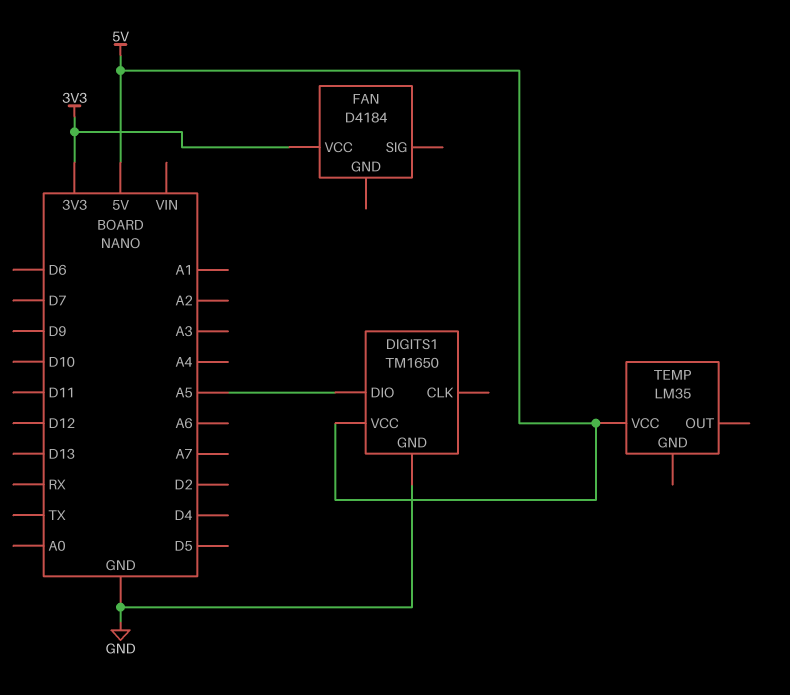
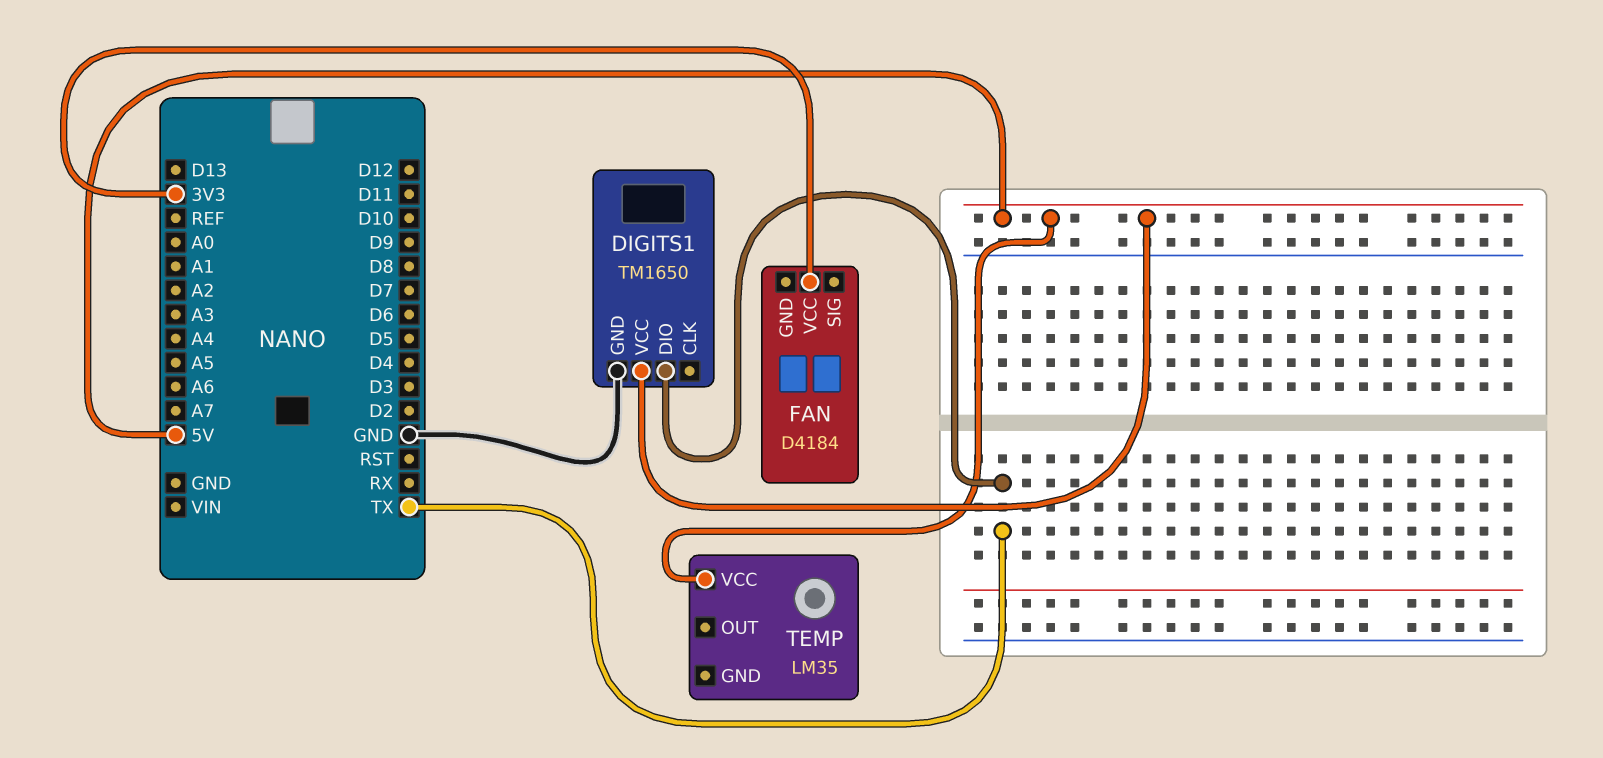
DIGITS1 pin DIO: A5 -> TX

